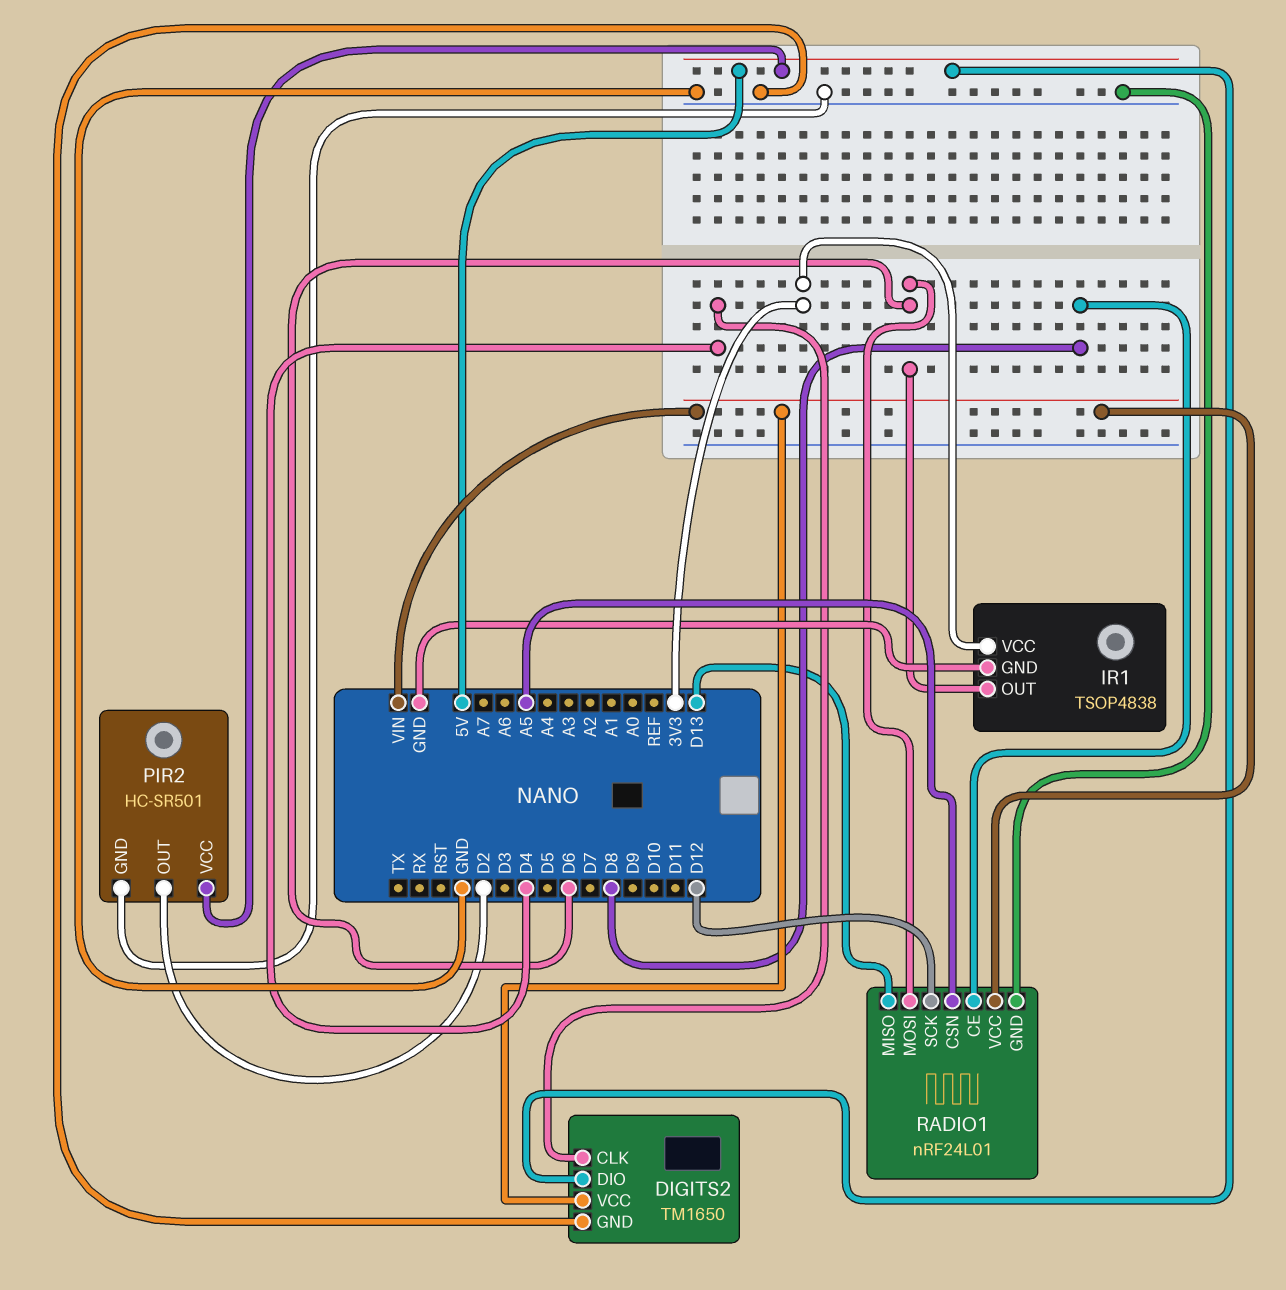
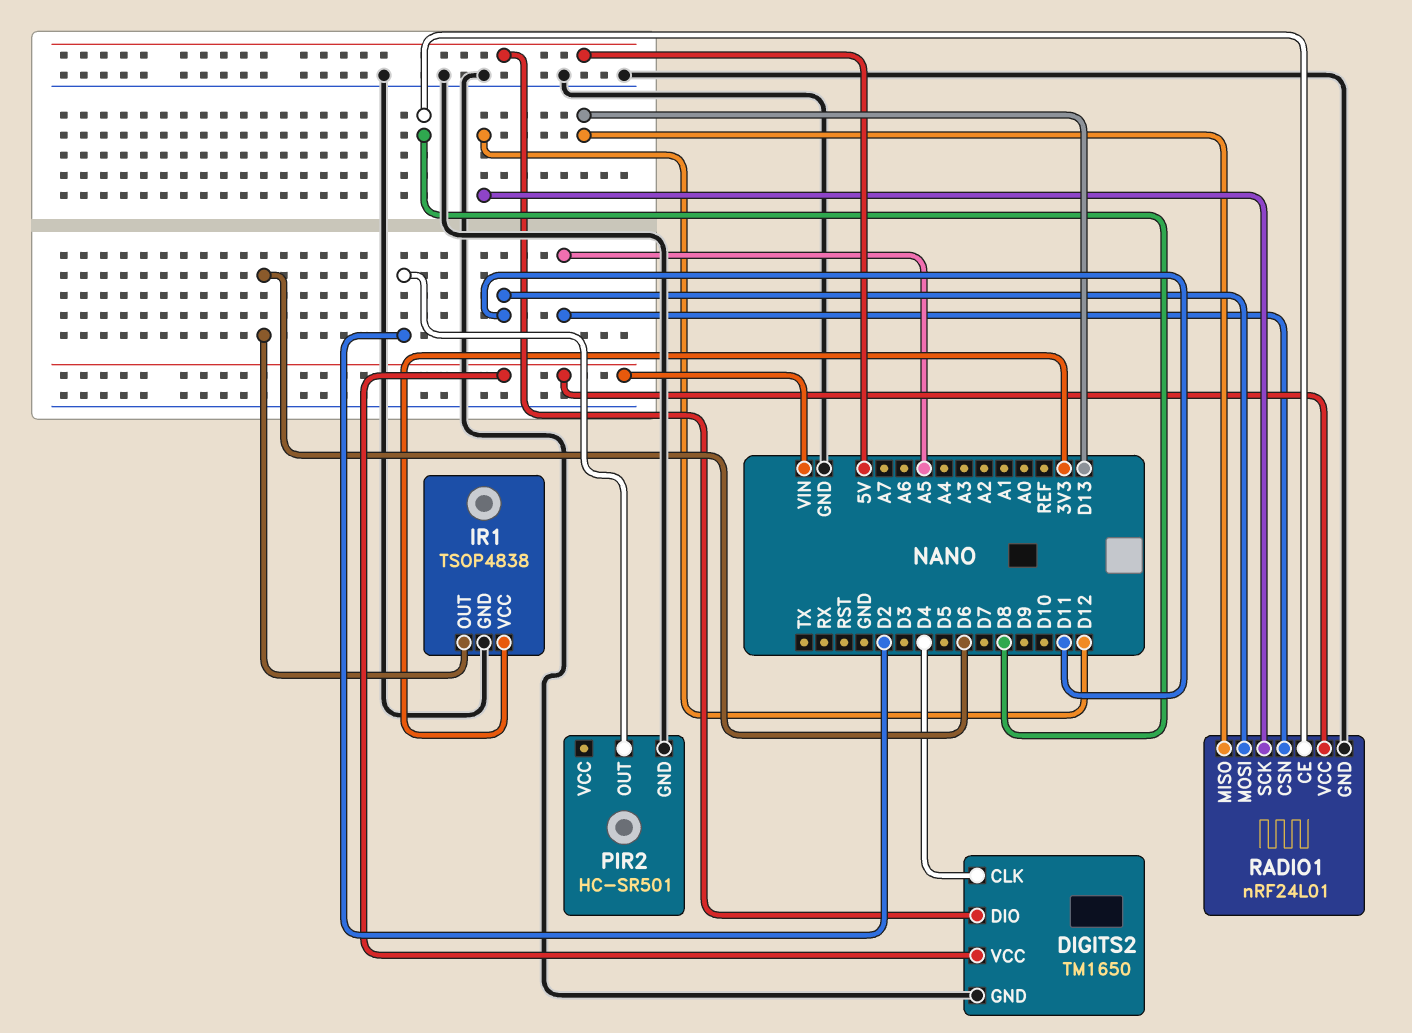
PIR2 pin VCC: 5V -> none
RADIO1 pin MOSI: D6 -> D11

